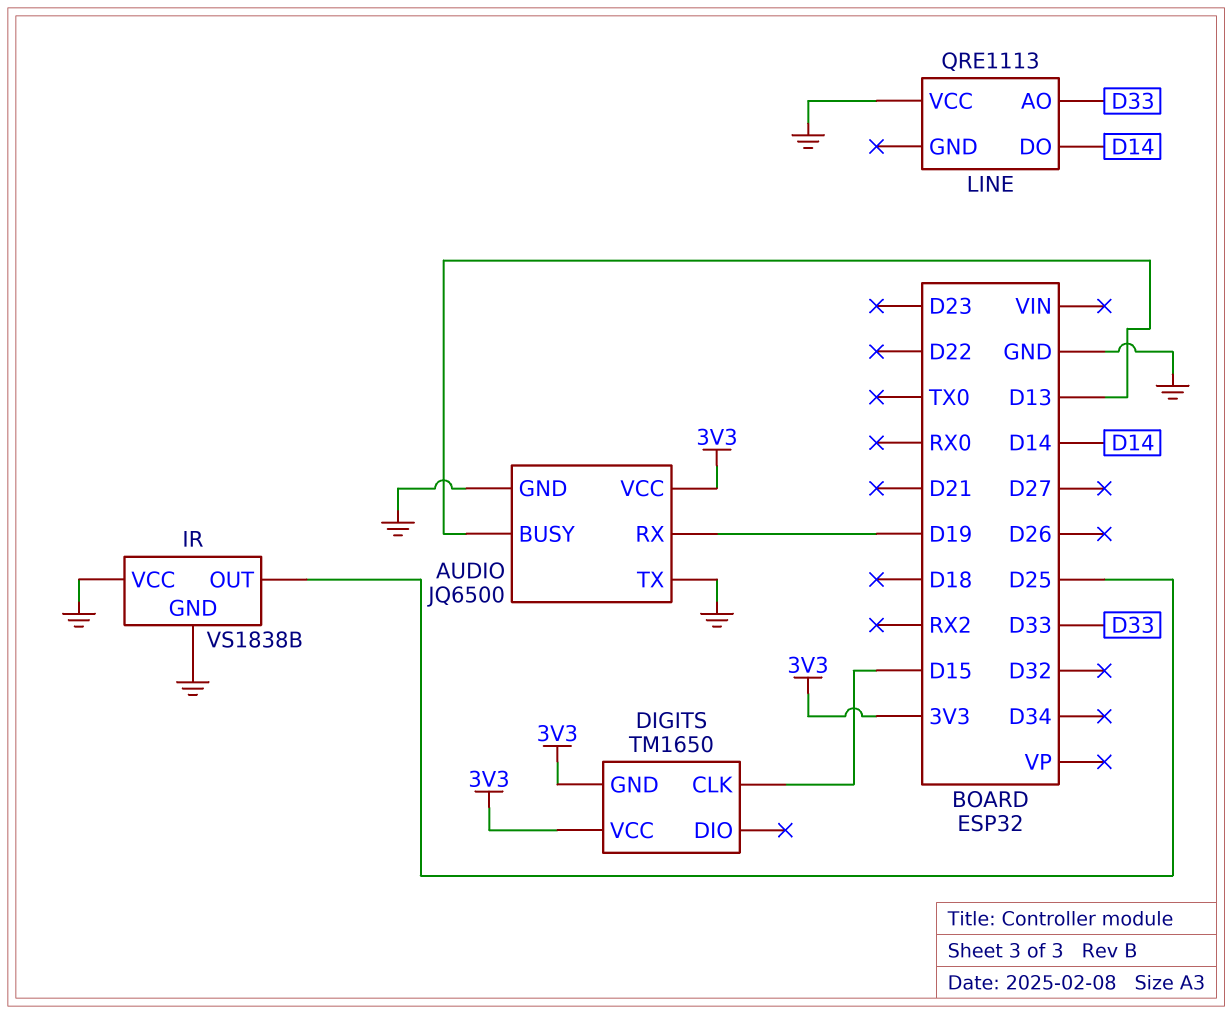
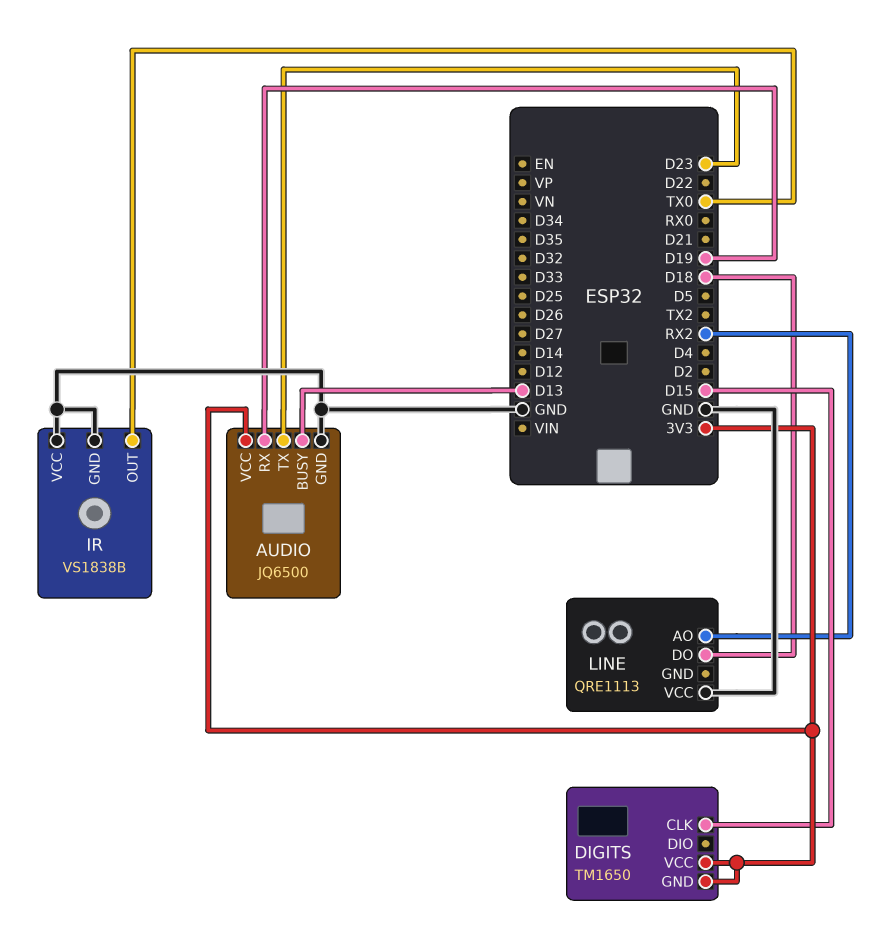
AUDIO pin TX: GND -> D23
IR pin OUT: D25 -> TX0
LINE pin AO: D33 -> RX2
LINE pin DO: D14 -> D18

